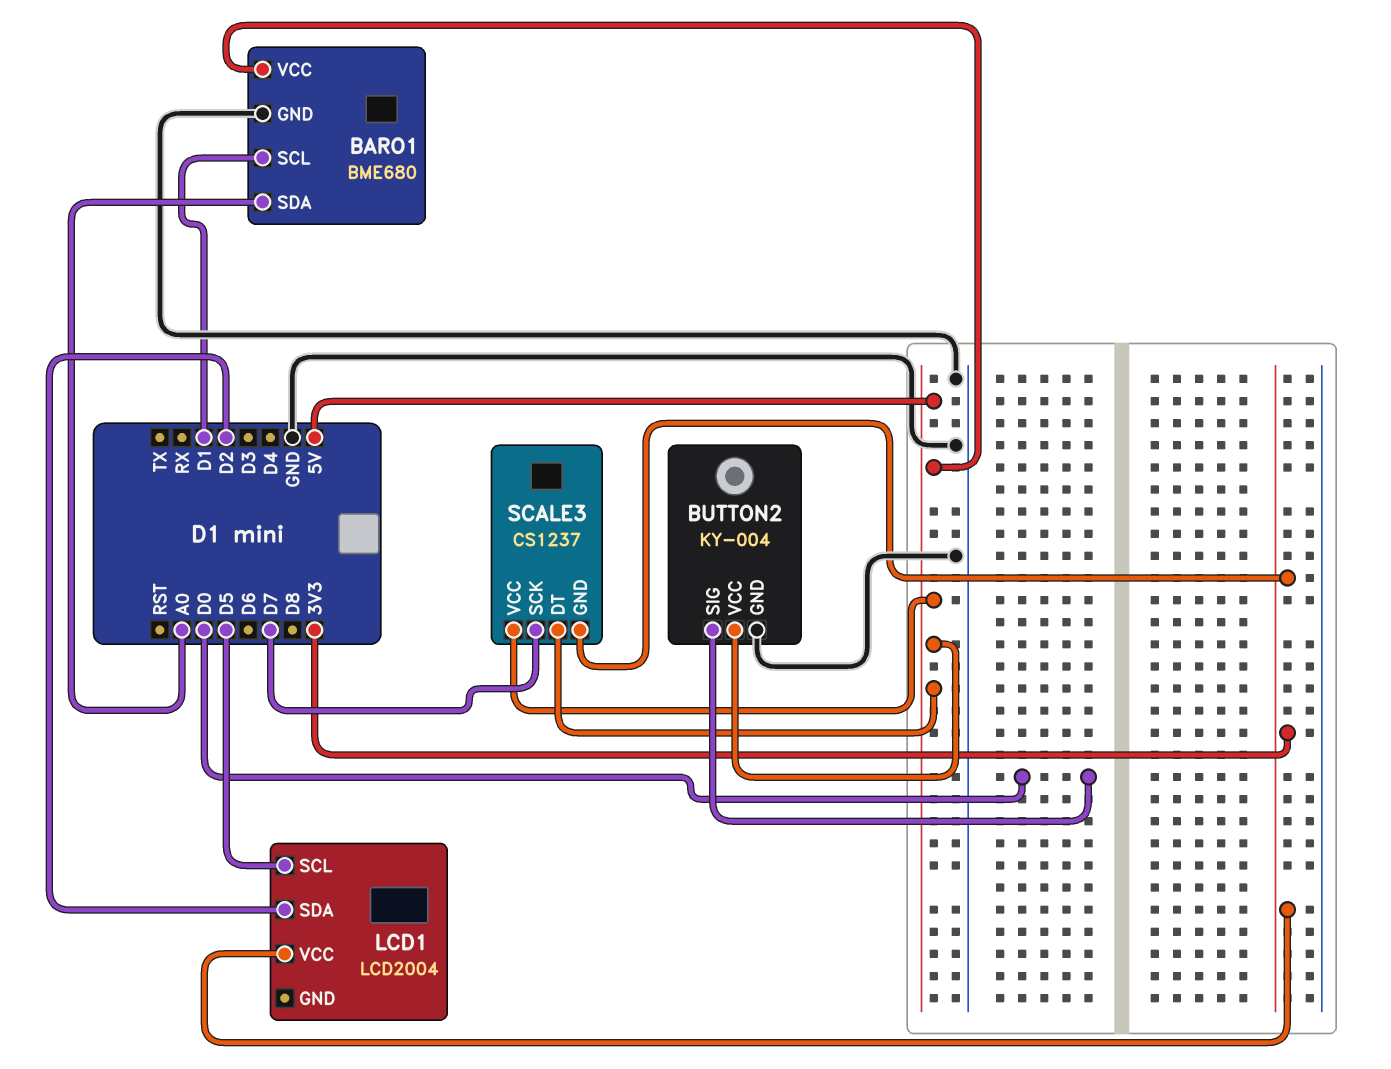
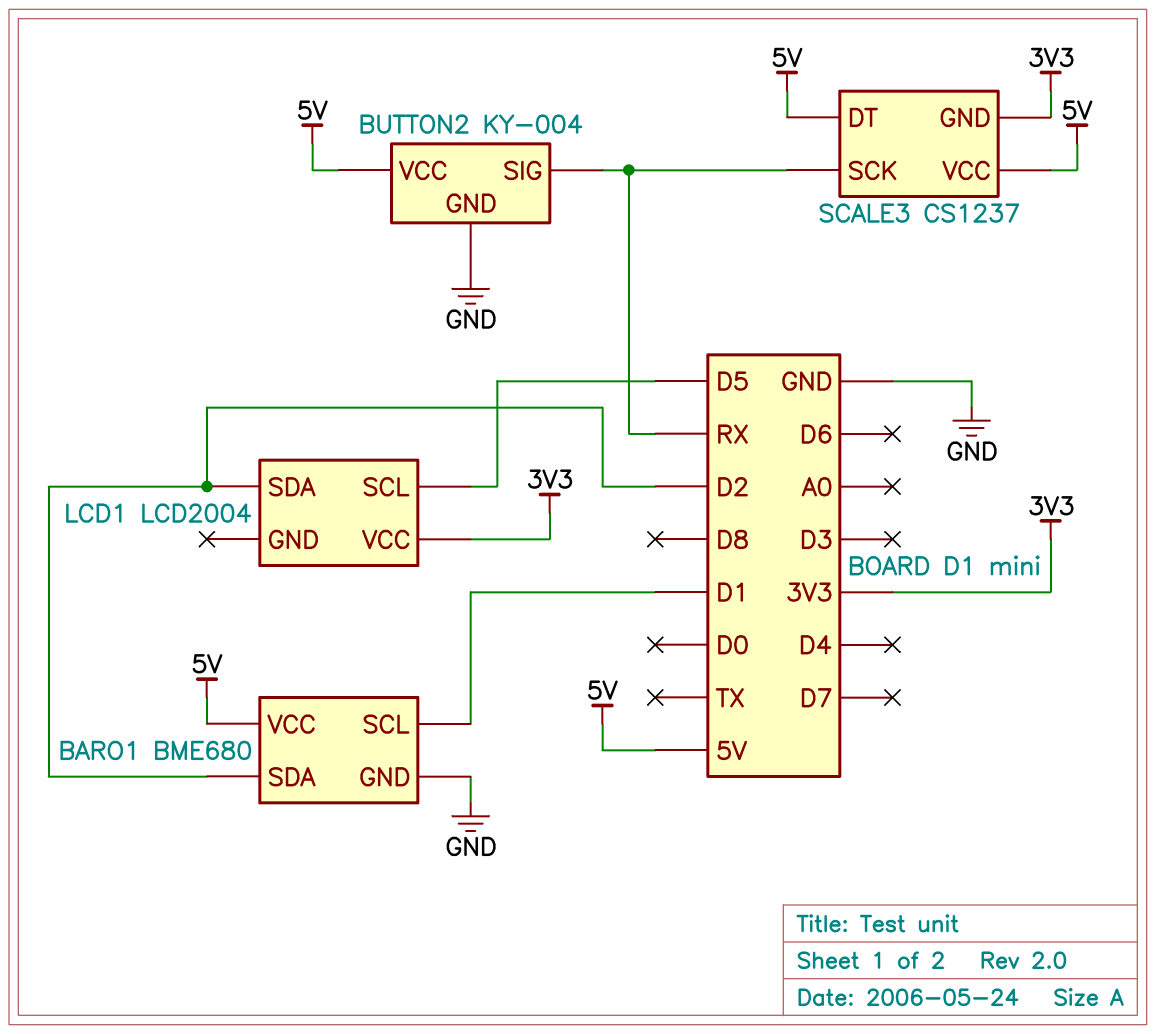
BARO1 pin SDA: A0 -> D2
BUTTON2 pin SIG: D0 -> RX
SCALE3 pin SCK: D7 -> RX

